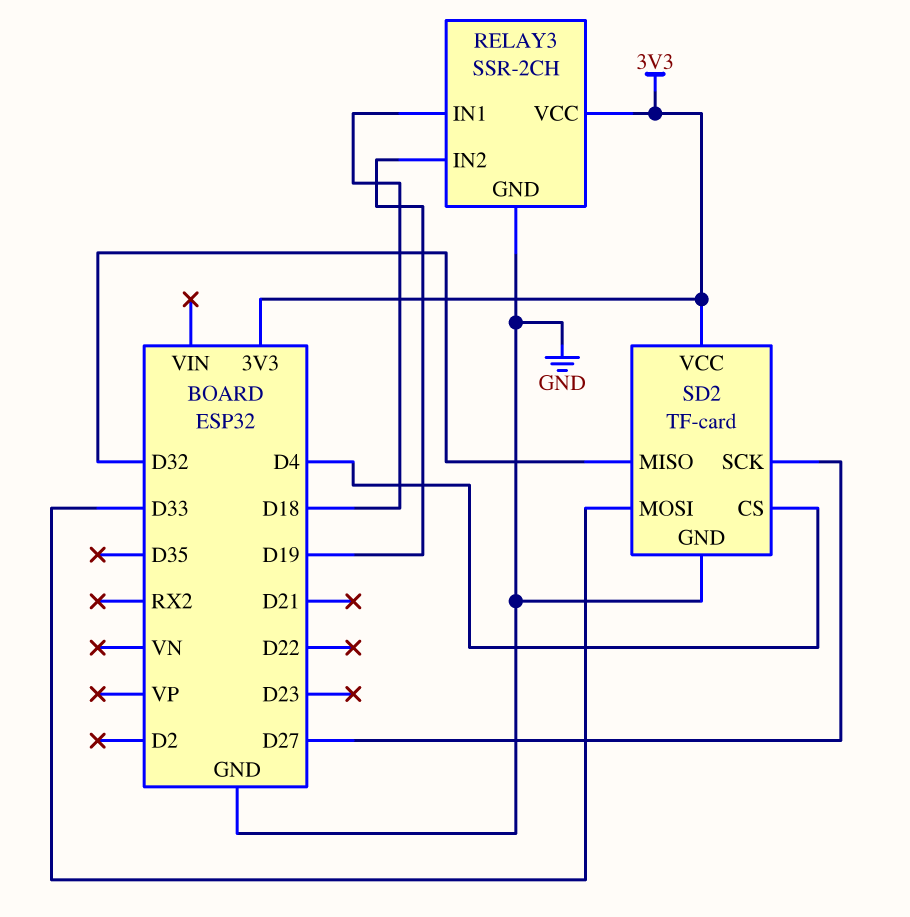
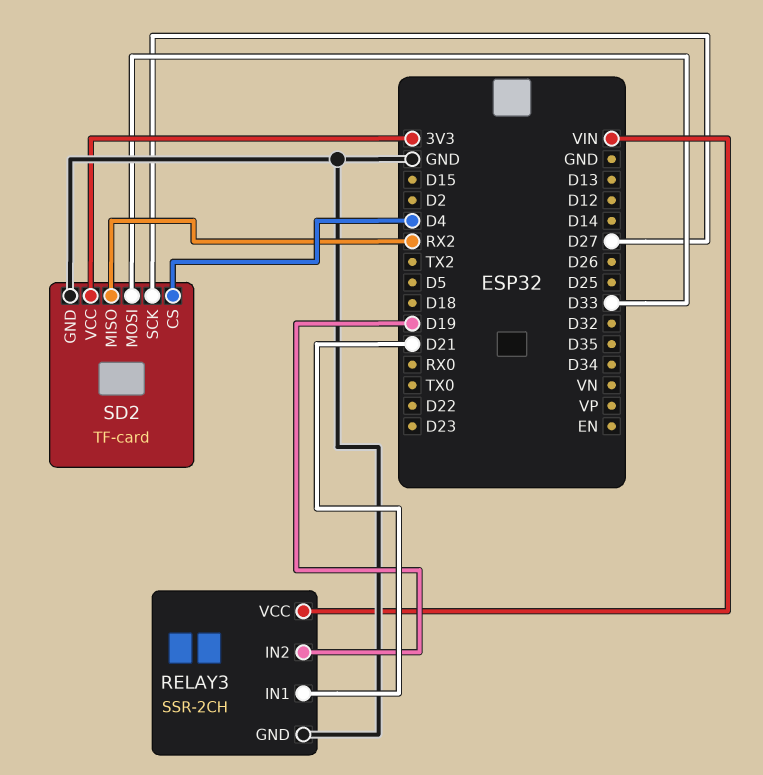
RELAY3 pin IN1: D18 -> D21
RELAY3 pin VCC: 3V3 -> VIN
SD2 pin MISO: D32 -> RX2

